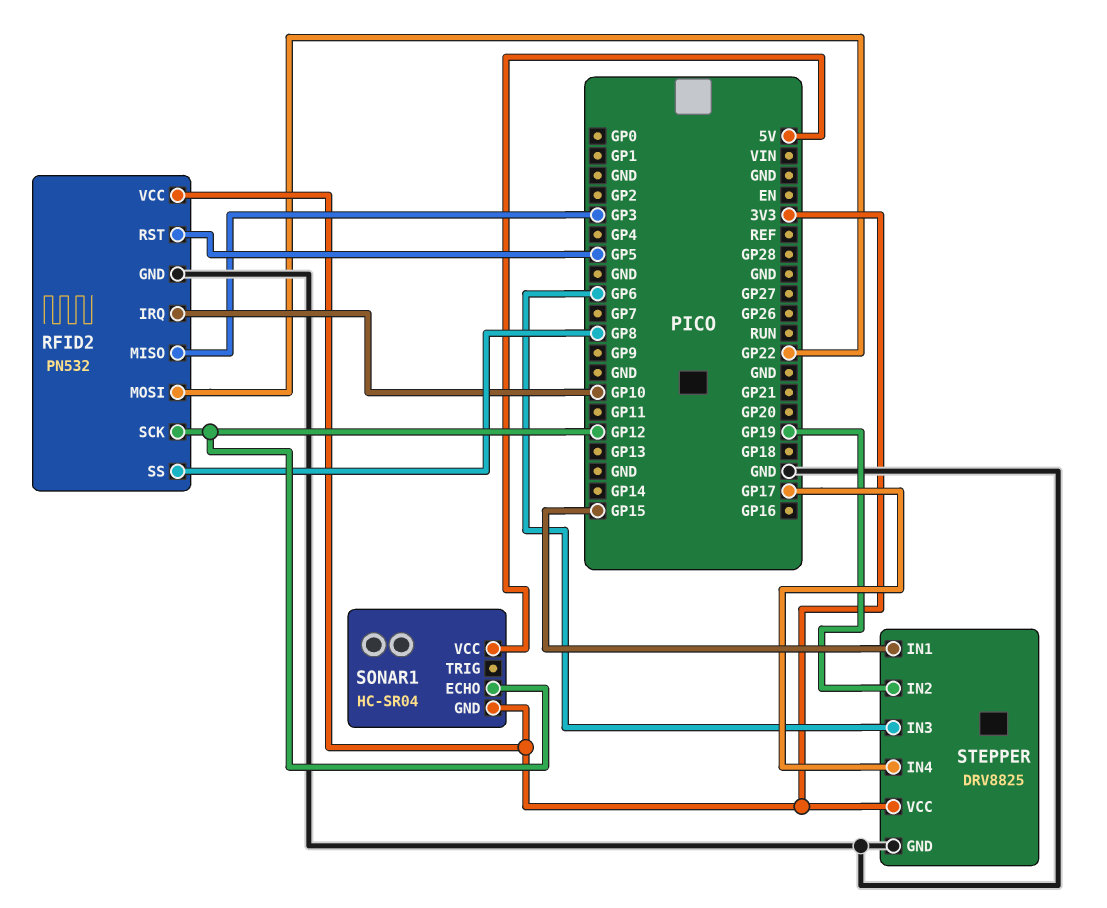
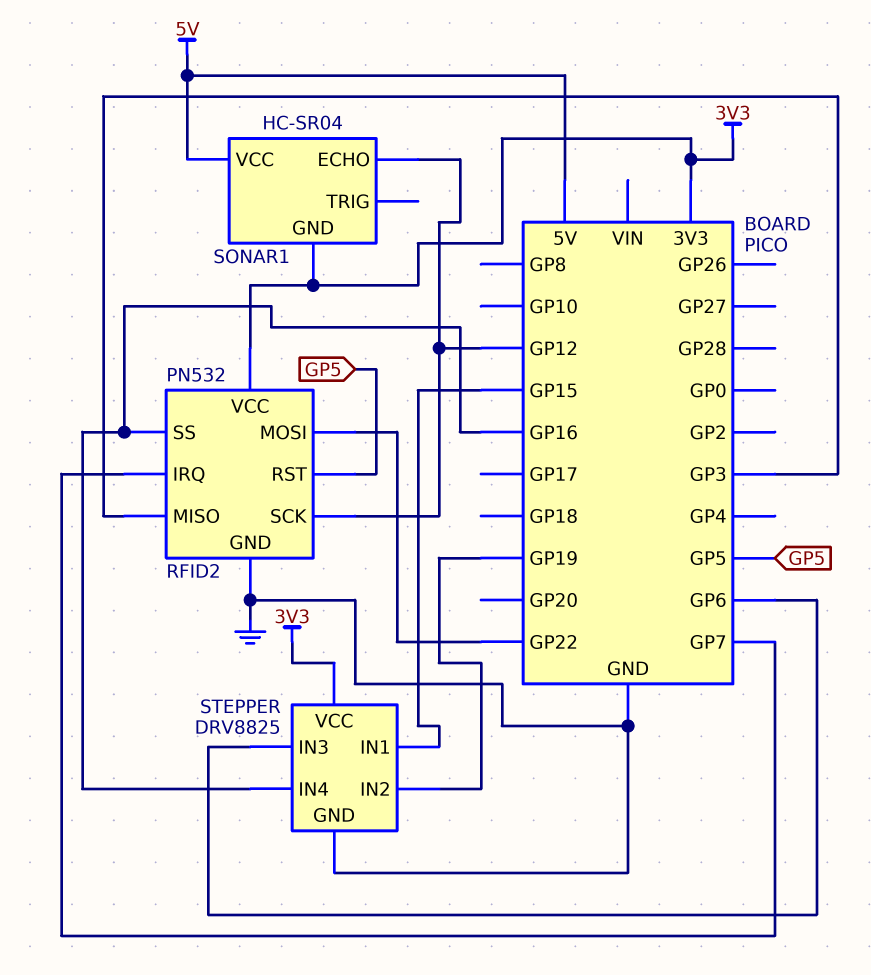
RFID2 pin IRQ: GP10 -> GP7
RFID2 pin SS: GP8 -> GP16
STEPPER pin IN4: GP17 -> GP16

